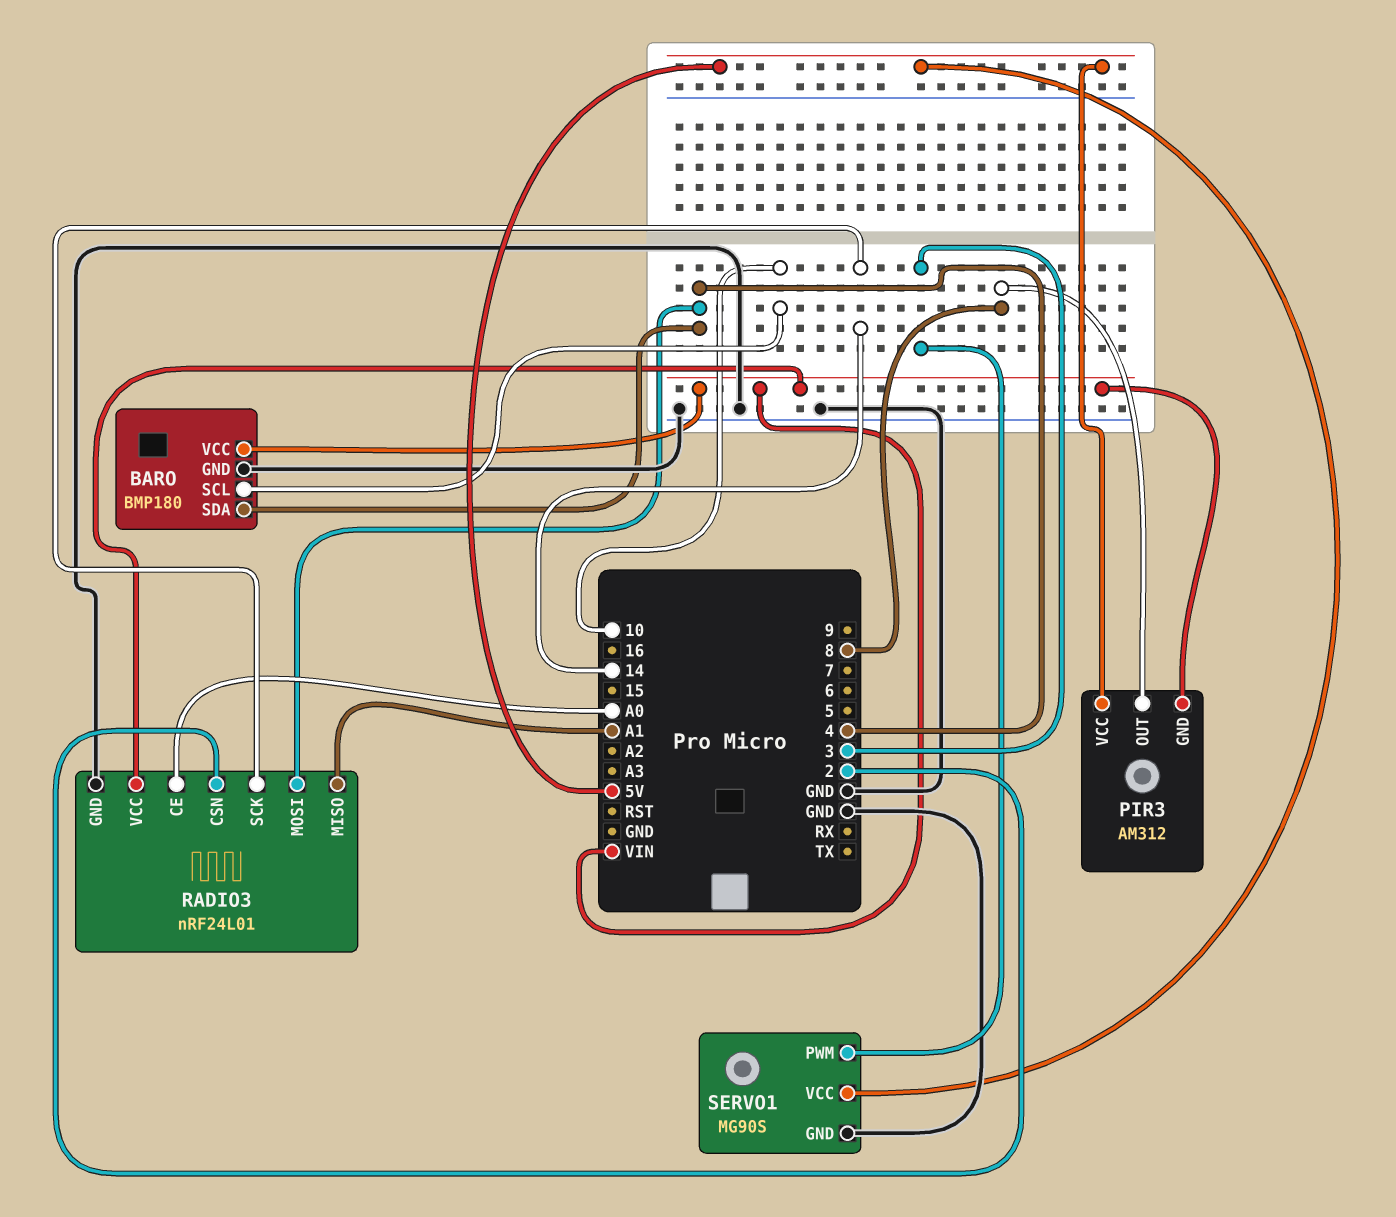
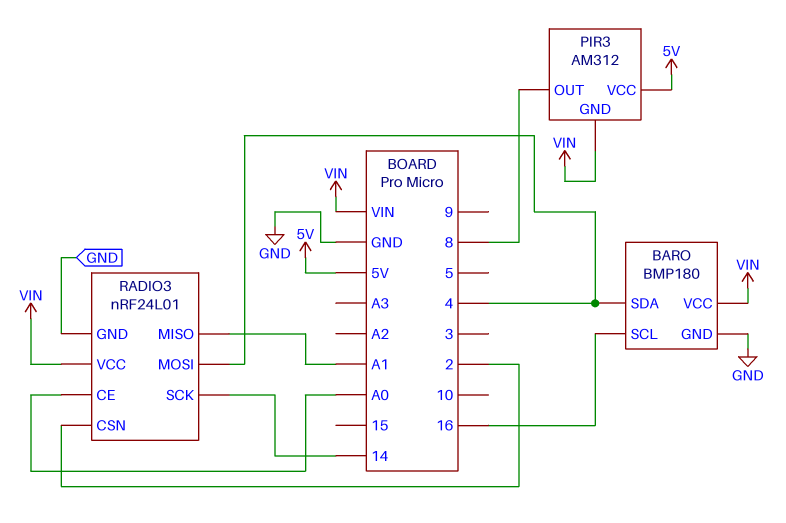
BARO pin SCL: 10 -> 16
SERVO1: MG90S -> none
SERVO1 pin GND: GND -> none
SERVO1 pin PWM: 3 -> none
SERVO1 pin VCC: 5V -> none

